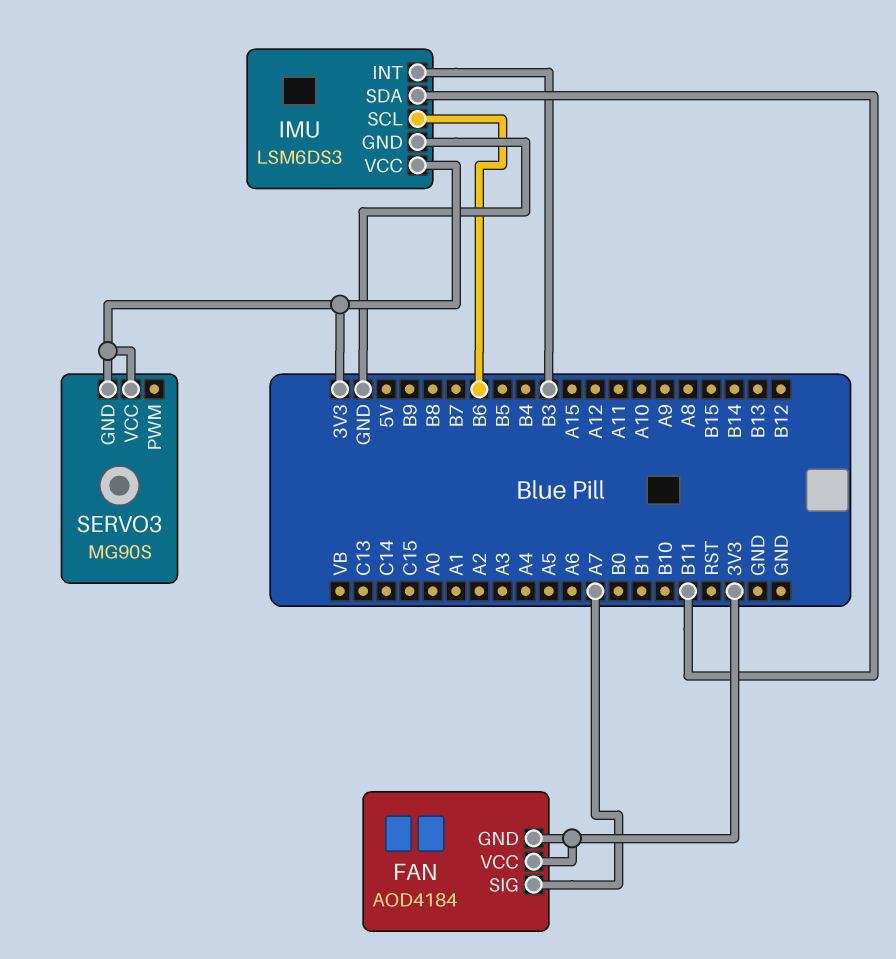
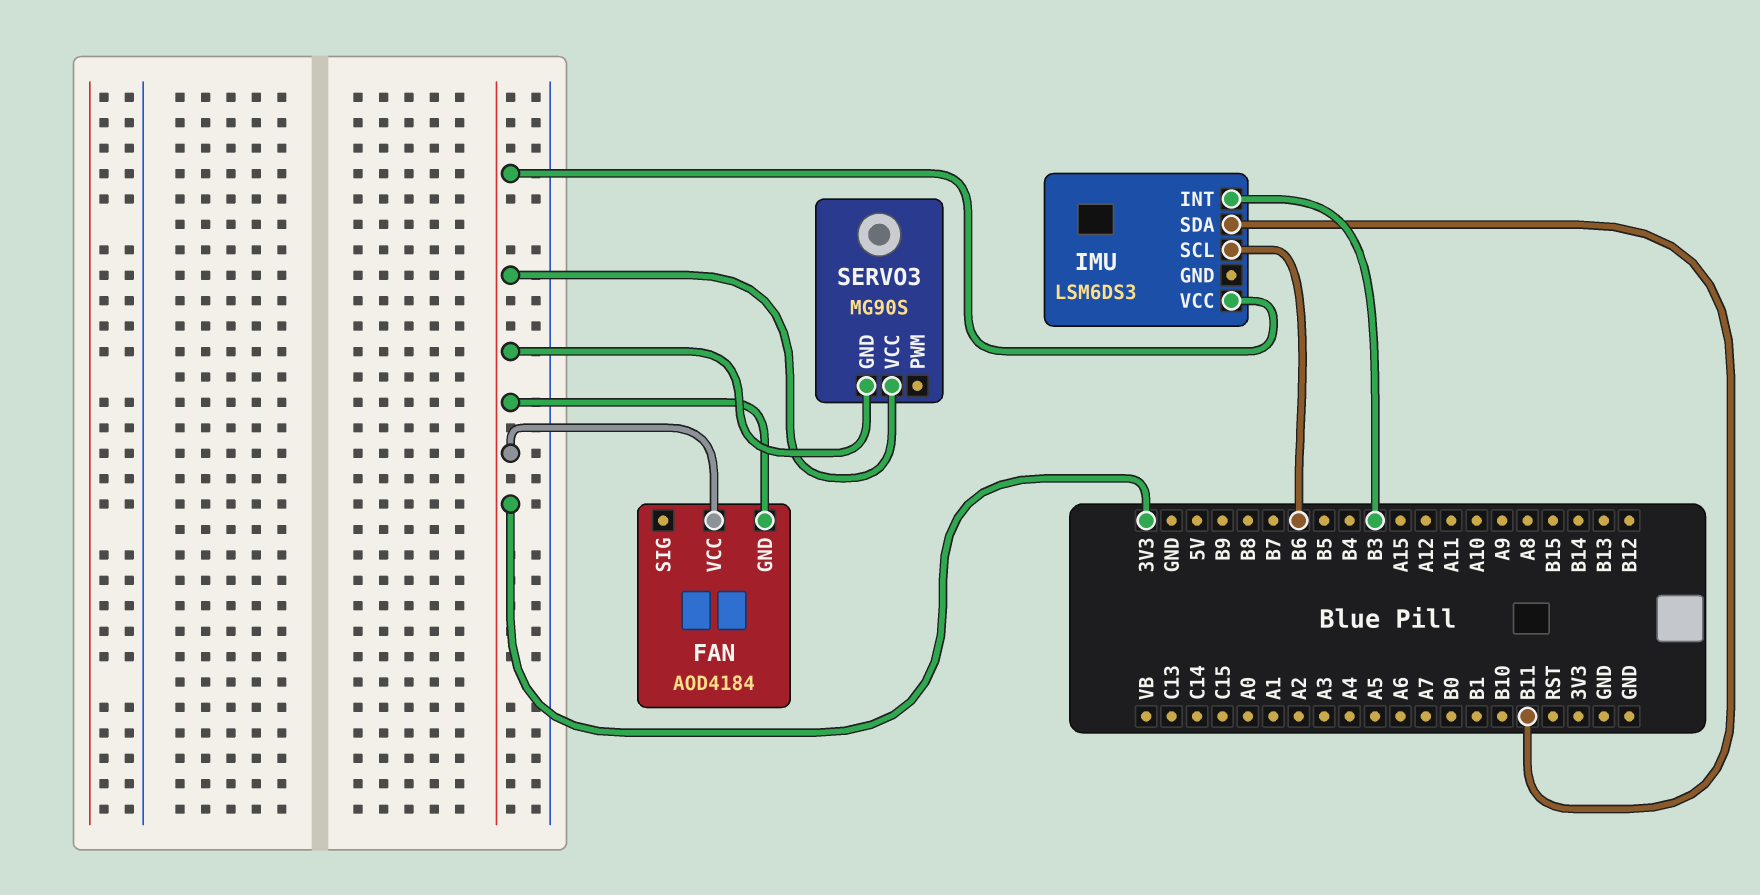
FAN pin SIG: A7 -> none
IMU pin GND: GND -> none

